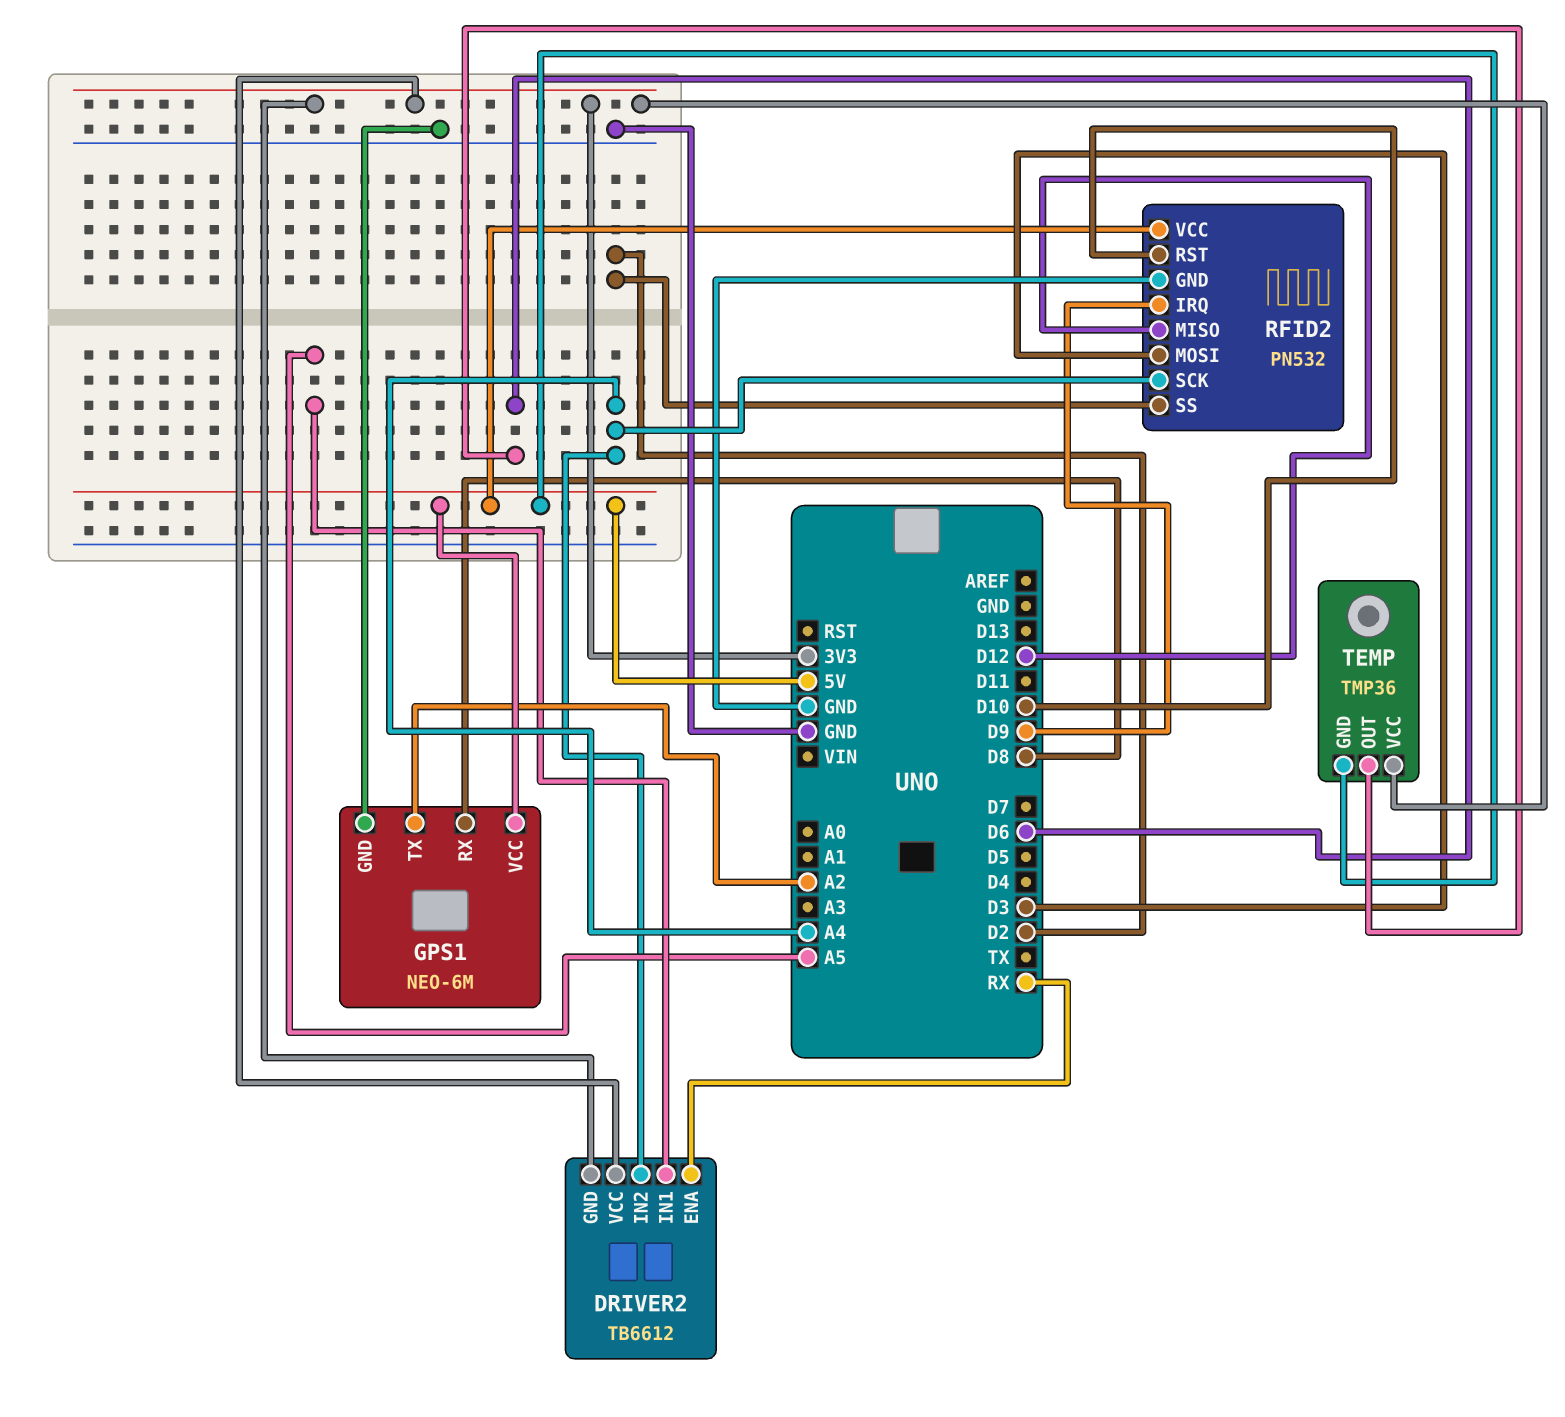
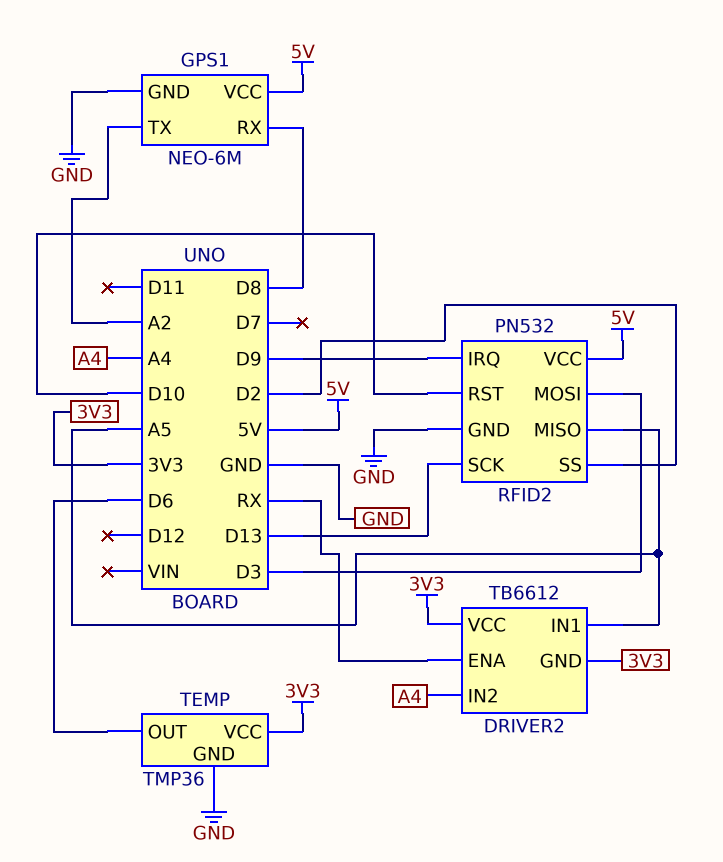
RFID2 pin MISO: D12 -> A5
RFID2 pin SCK: A4 -> D13
TEMP pin GND: 5V -> GND

